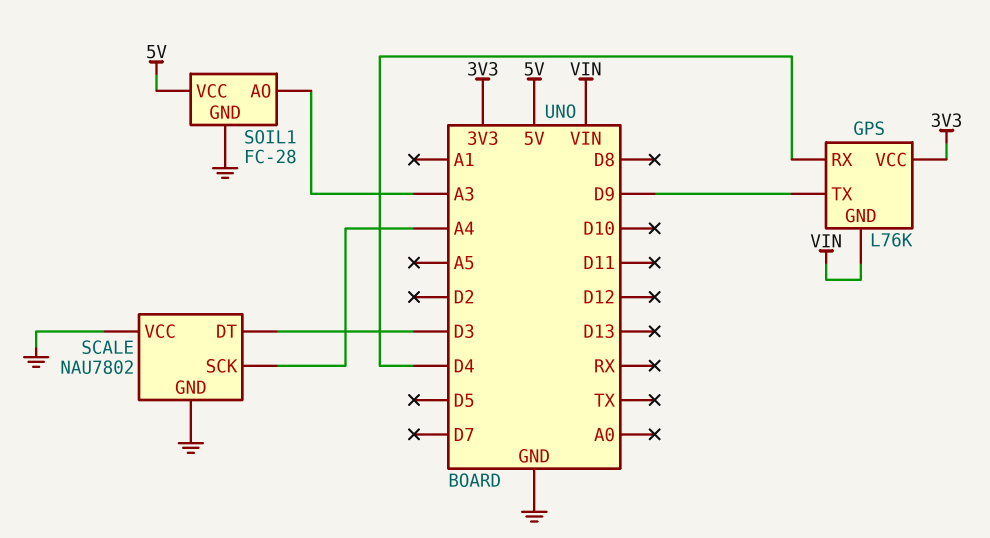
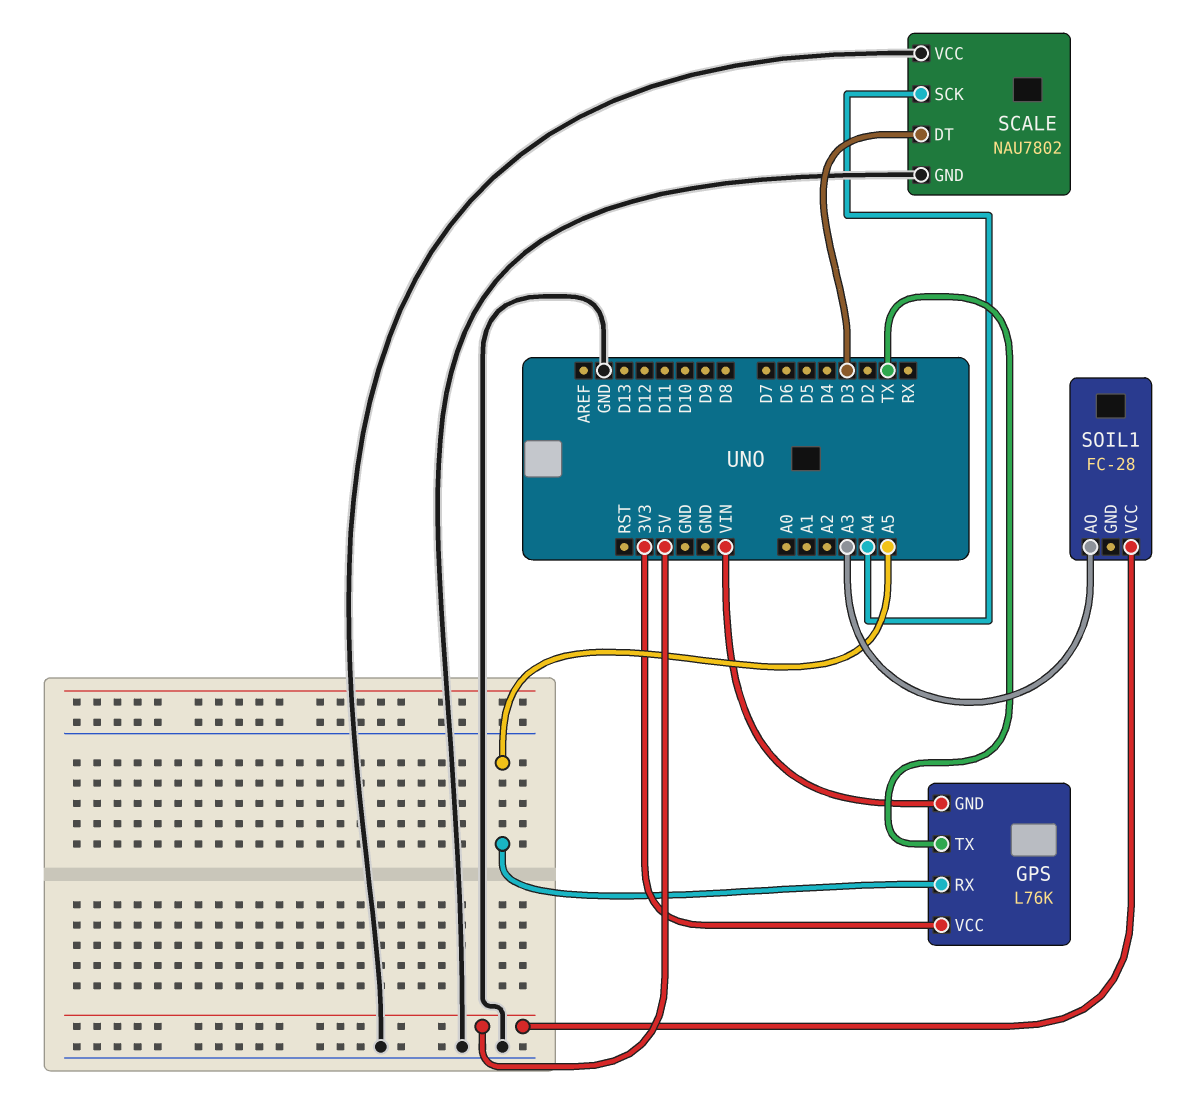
GPS pin RX: D4 -> A5
GPS pin TX: D9 -> TX
SOIL1 pin GND: GND -> none

